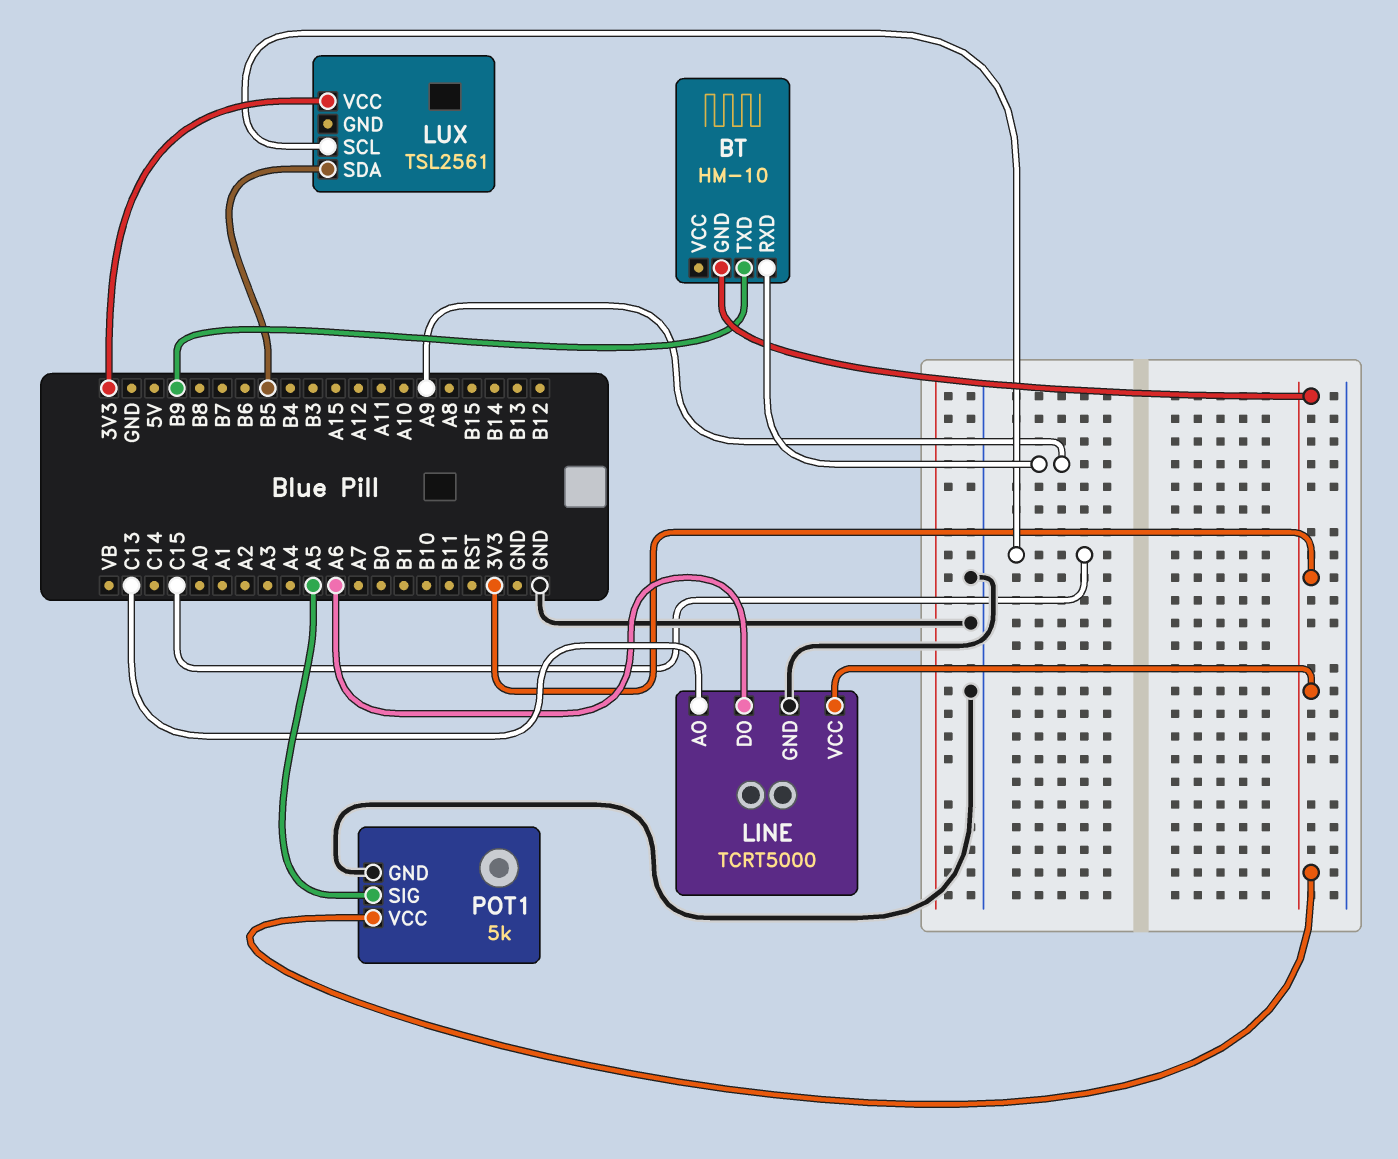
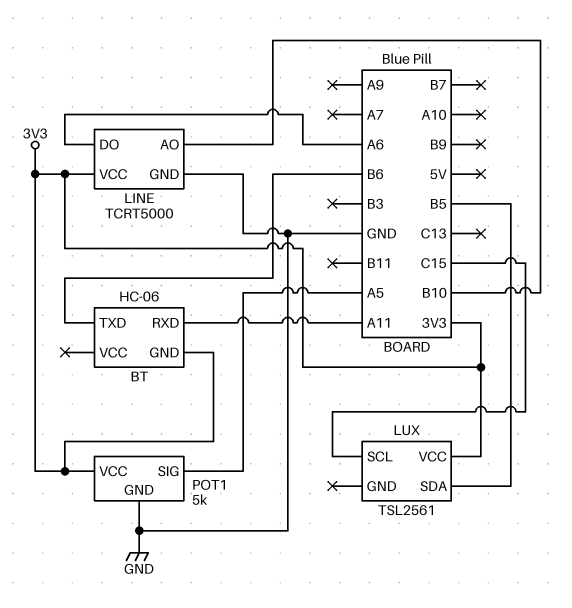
BT: HM-10 -> HC-06
BT pin RXD: A9 -> A11
BT pin TXD: B9 -> B6
LINE pin AO: C13 -> B10

